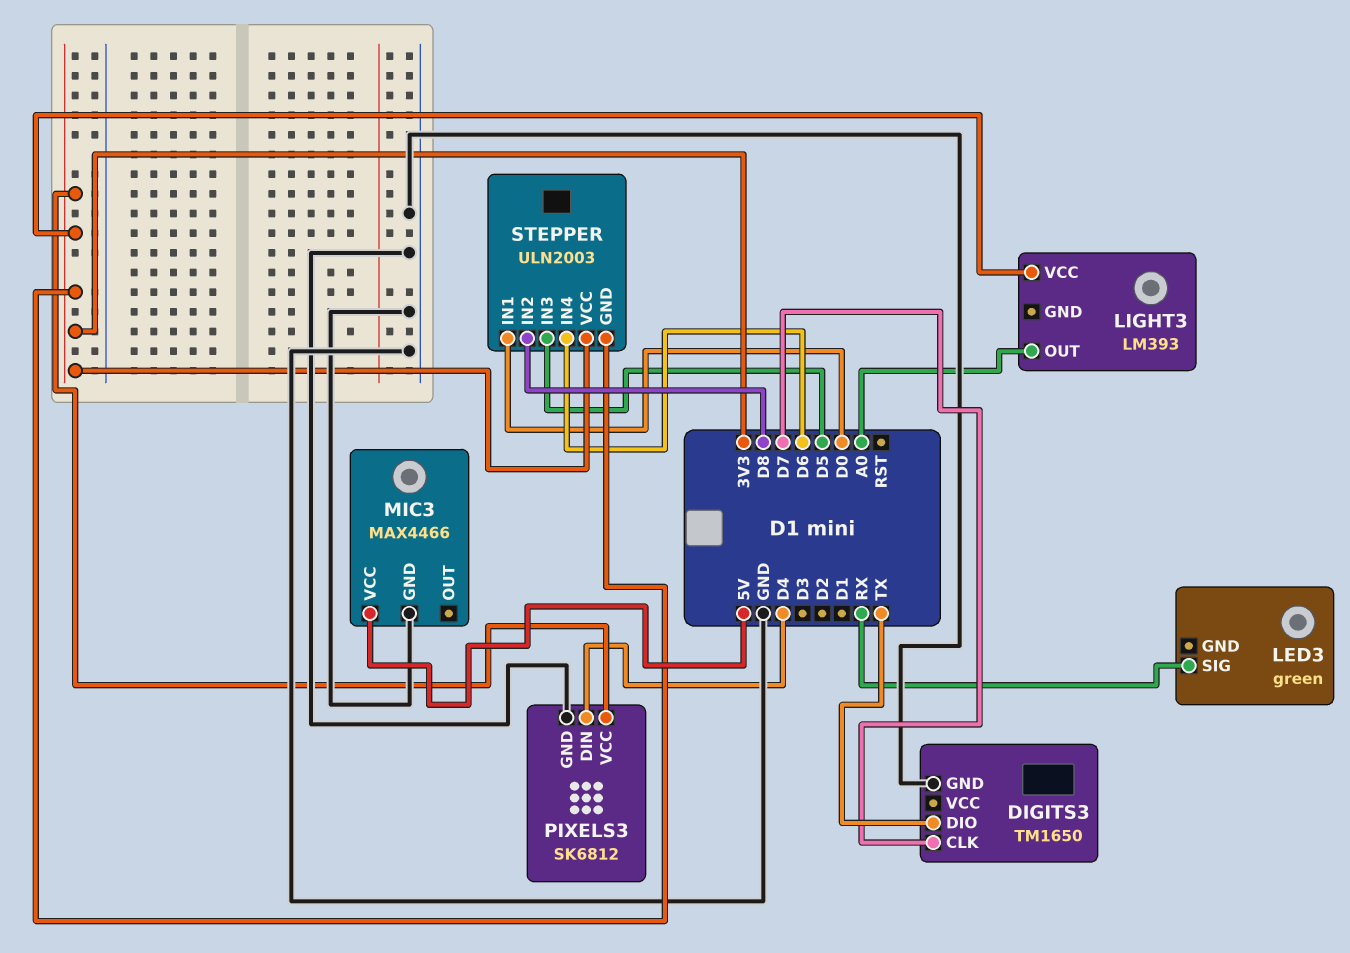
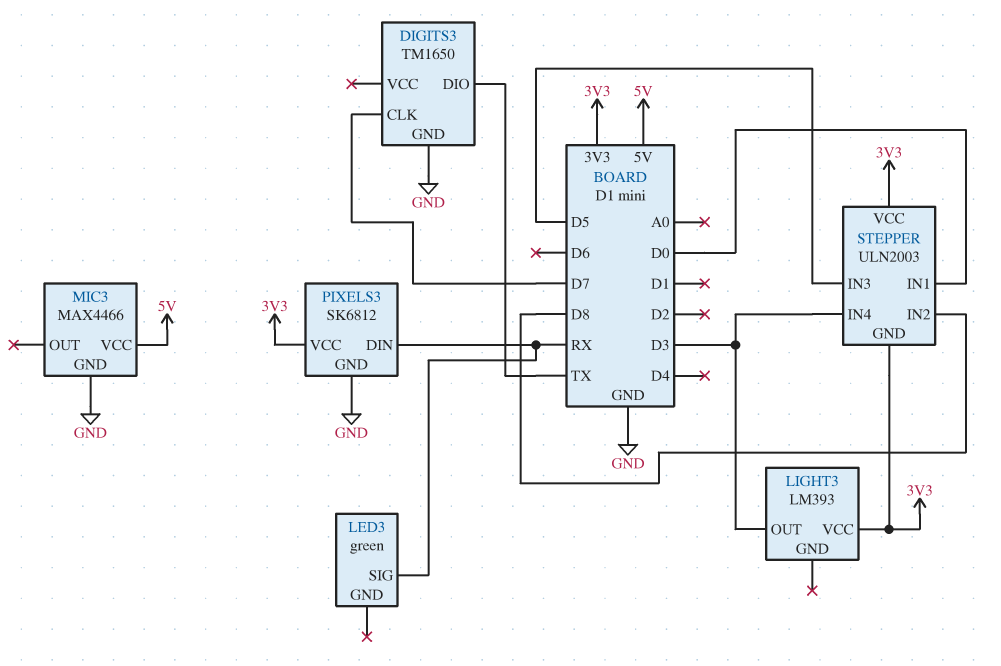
LIGHT3 pin OUT: A0 -> D3
PIXELS3 pin DIN: D4 -> RX
STEPPER pin IN4: D6 -> D3

